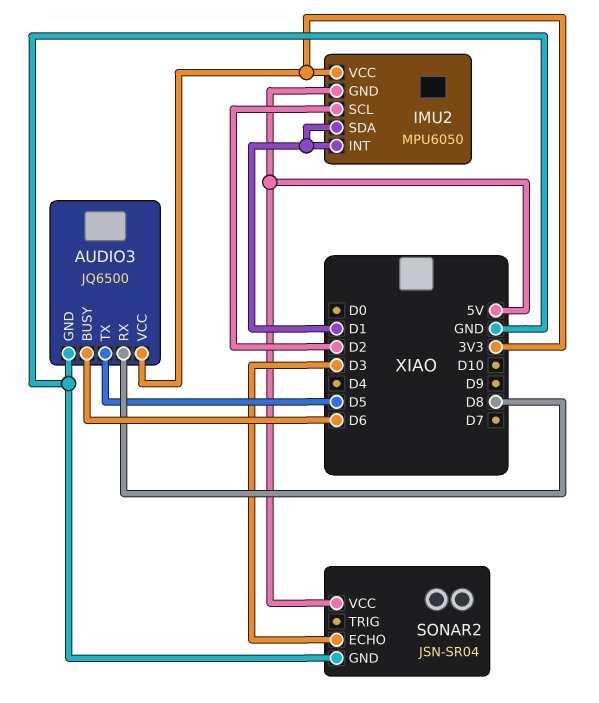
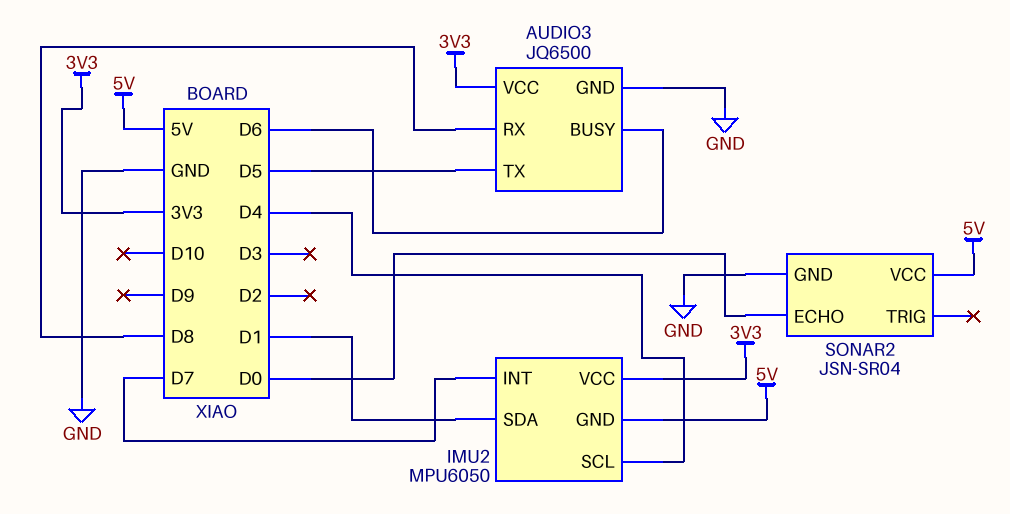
IMU2 pin INT: D1 -> D7
IMU2 pin SCL: D2 -> D4
SONAR2 pin ECHO: D3 -> D0

